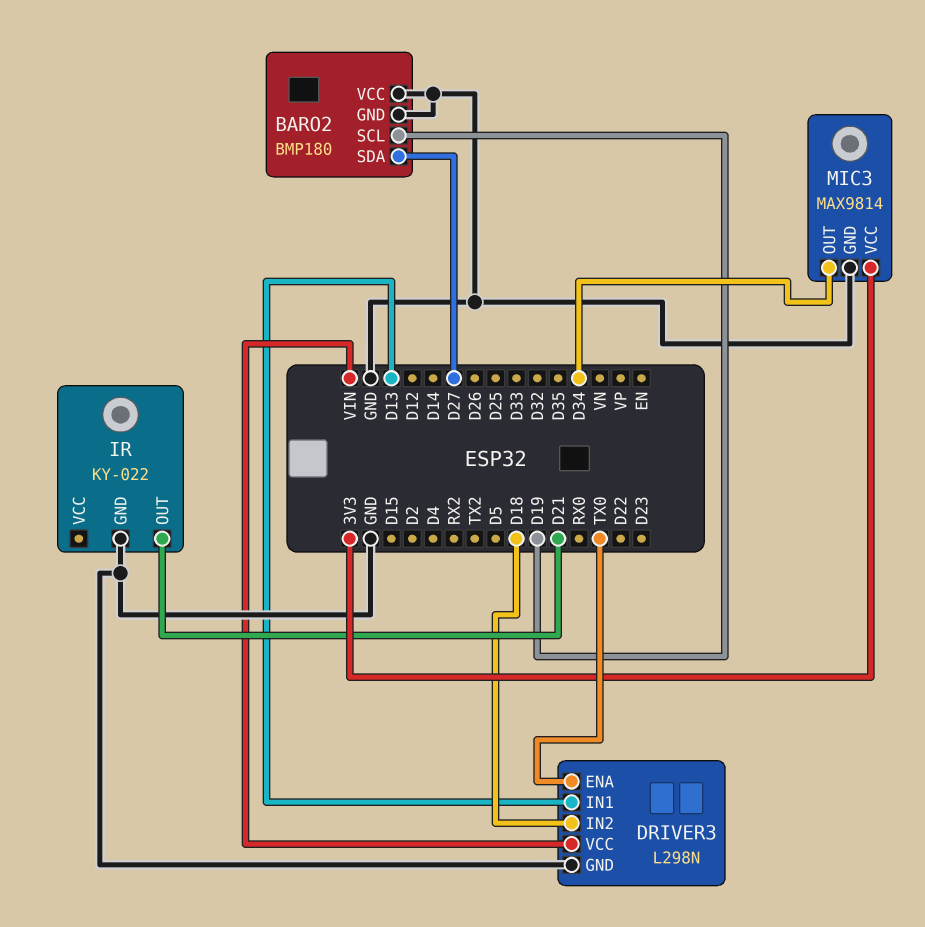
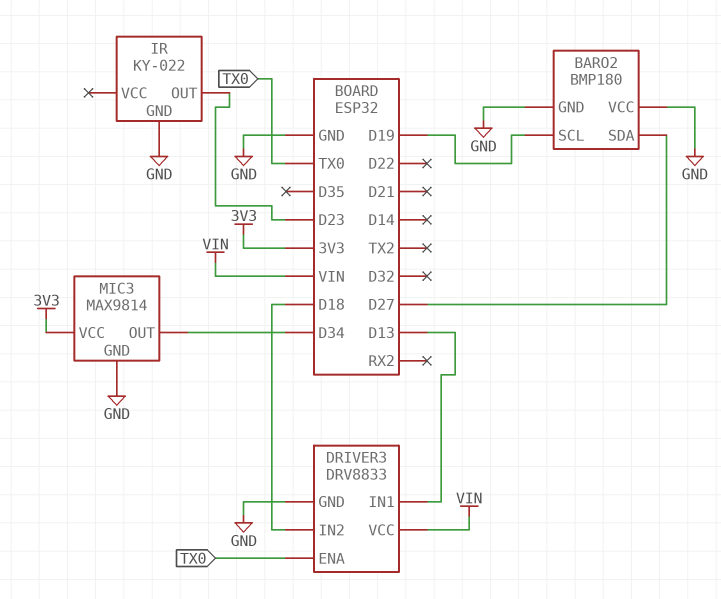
DRIVER3: L298N -> DRV8833
IR pin OUT: D21 -> D23

